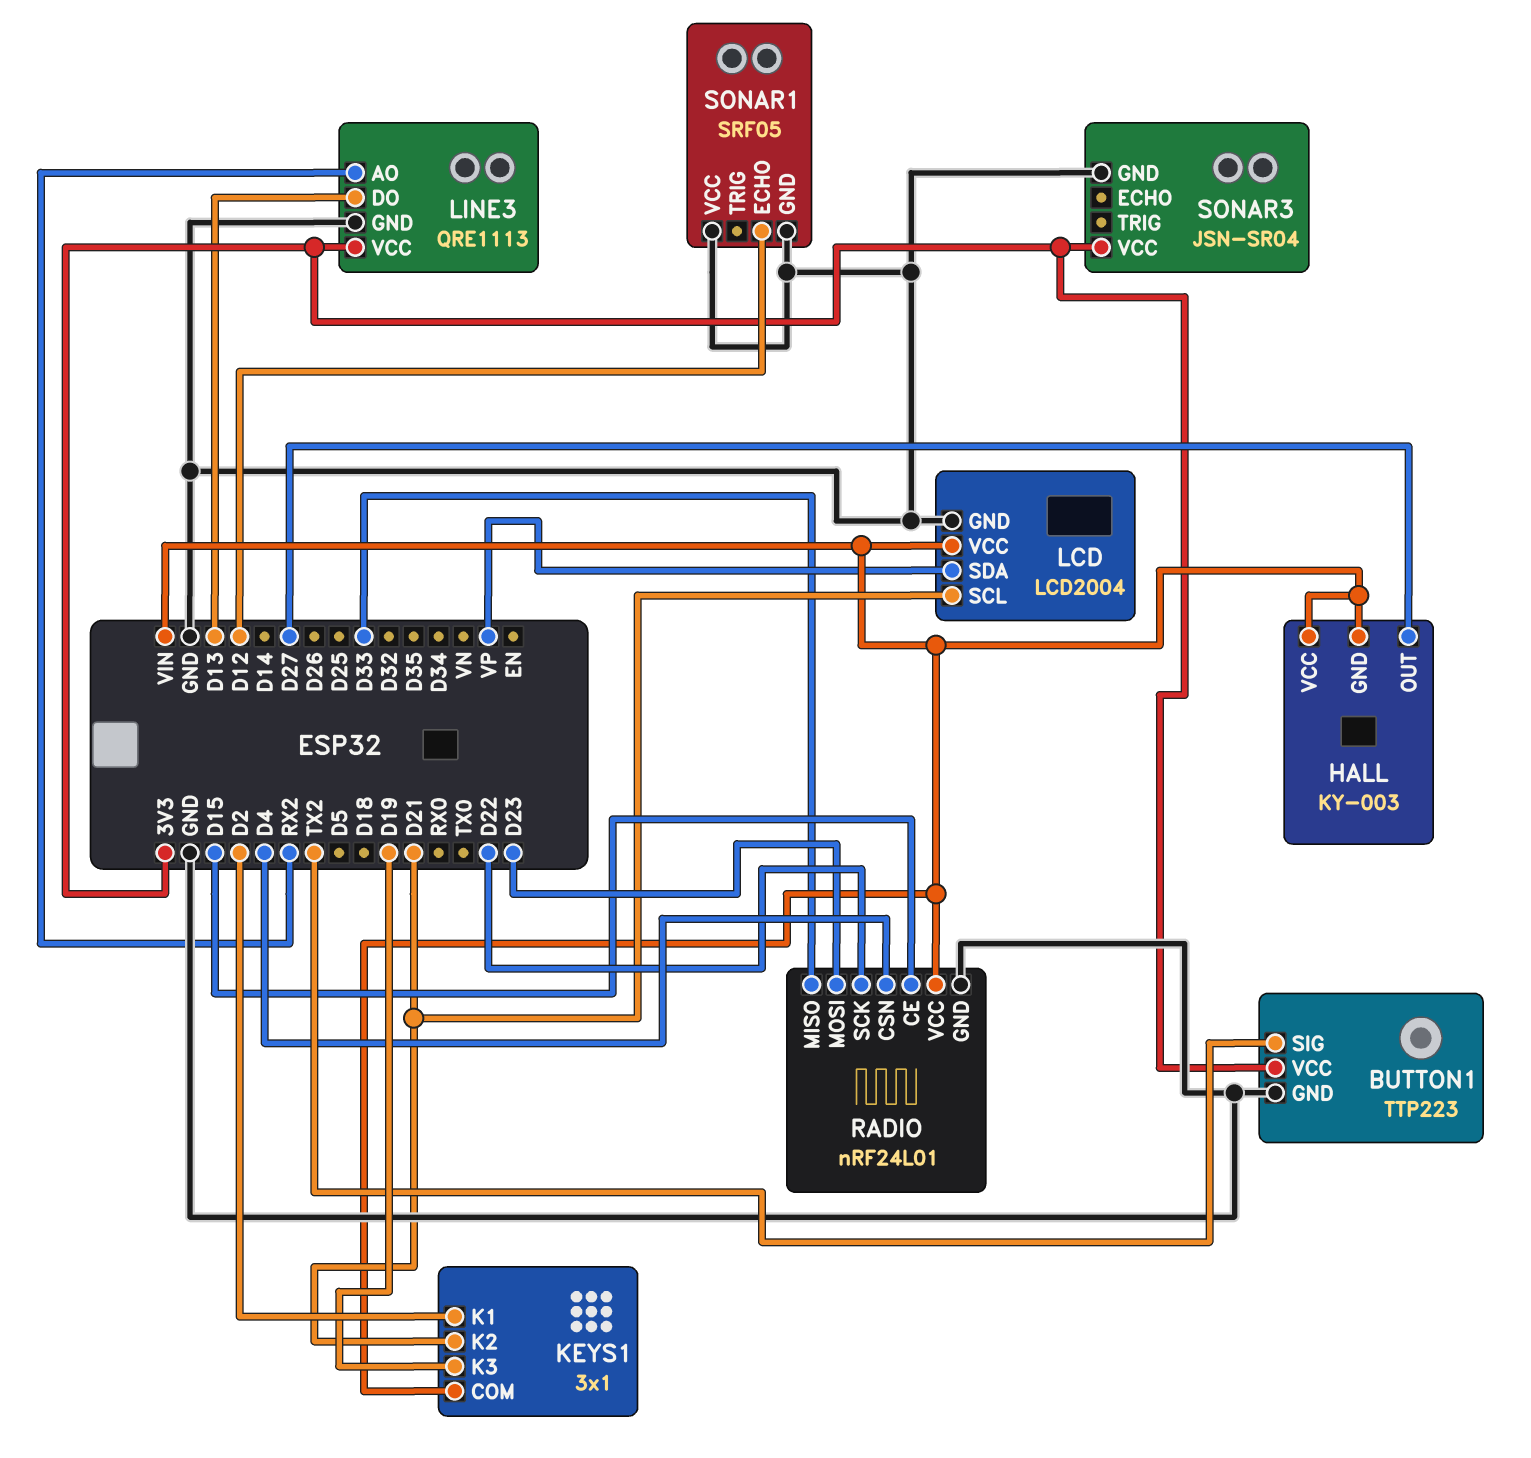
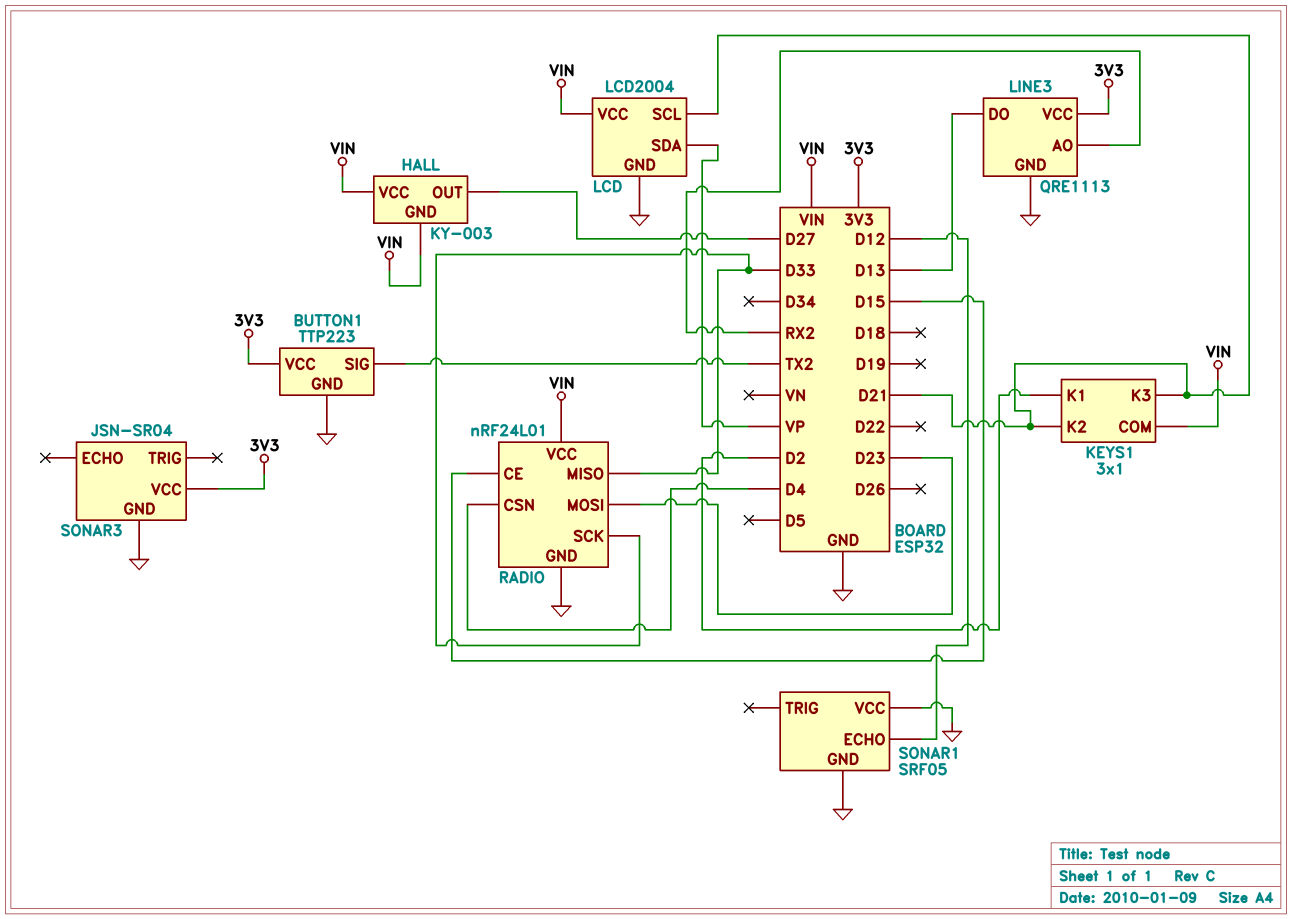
KEYS1 pin K3: D19 -> D21
RADIO pin SCK: D22 -> D33

